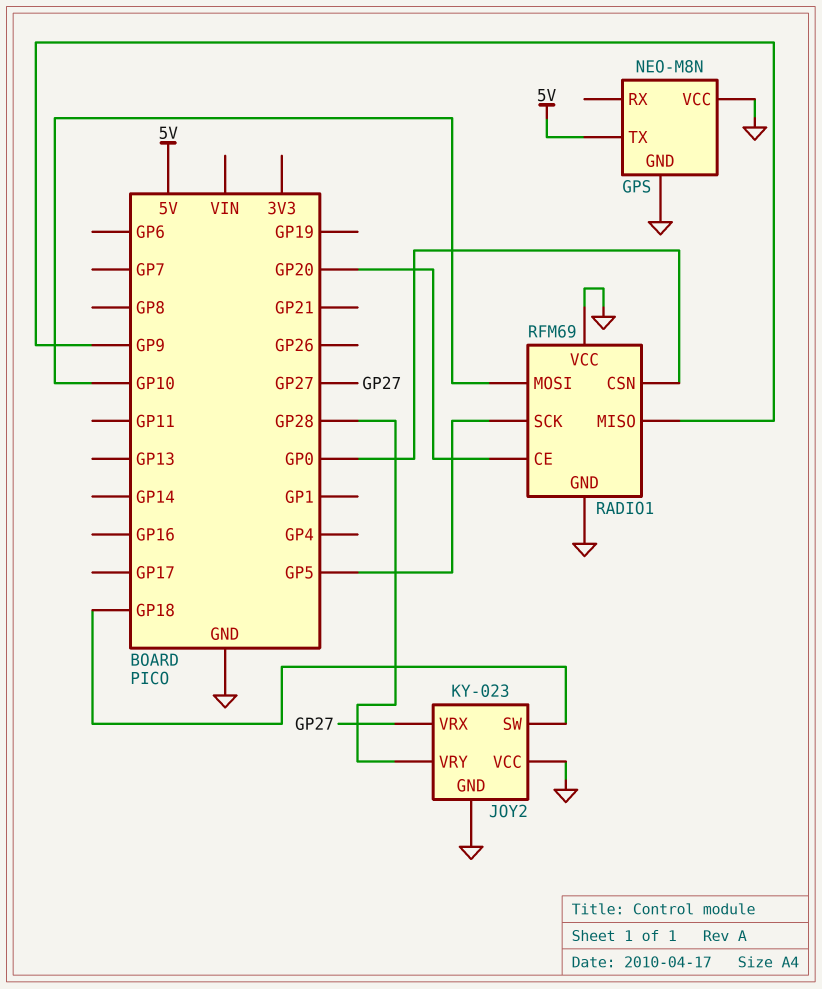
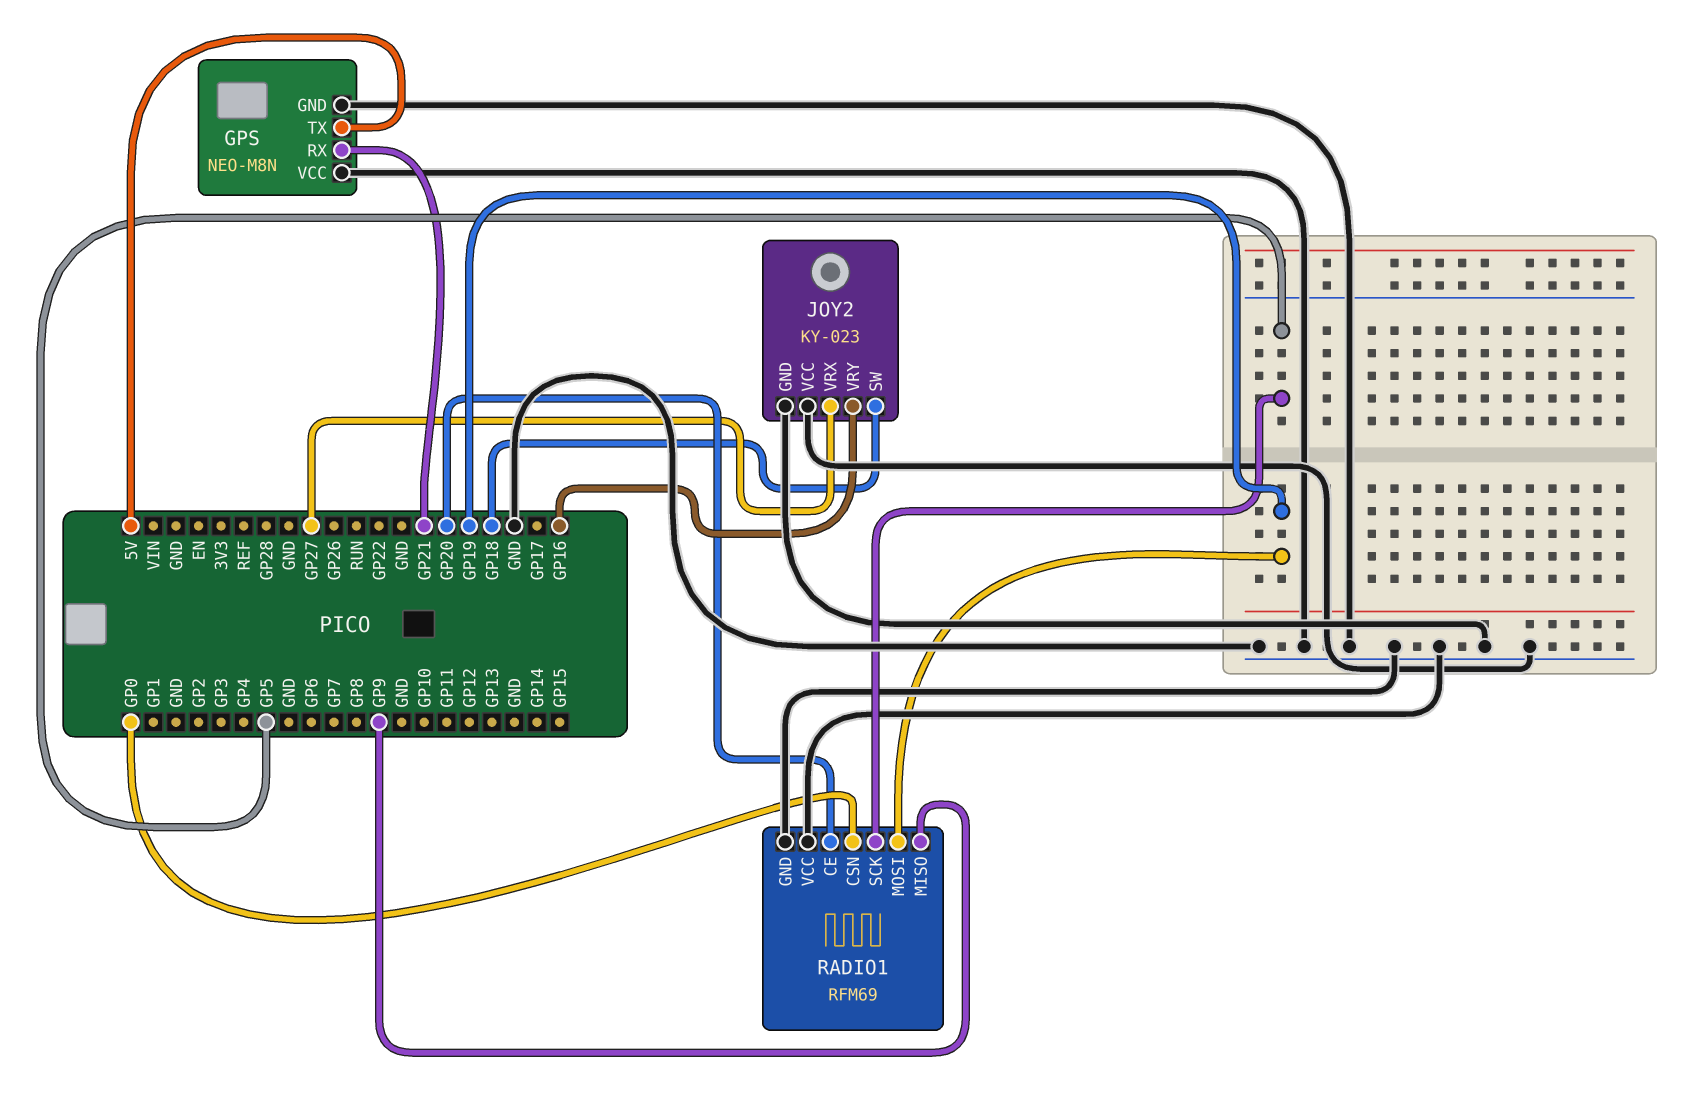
GPS pin RX: none -> GP21
JOY2 pin VRY: GP28 -> GP16
RADIO1 pin MOSI: GP10 -> GP19

